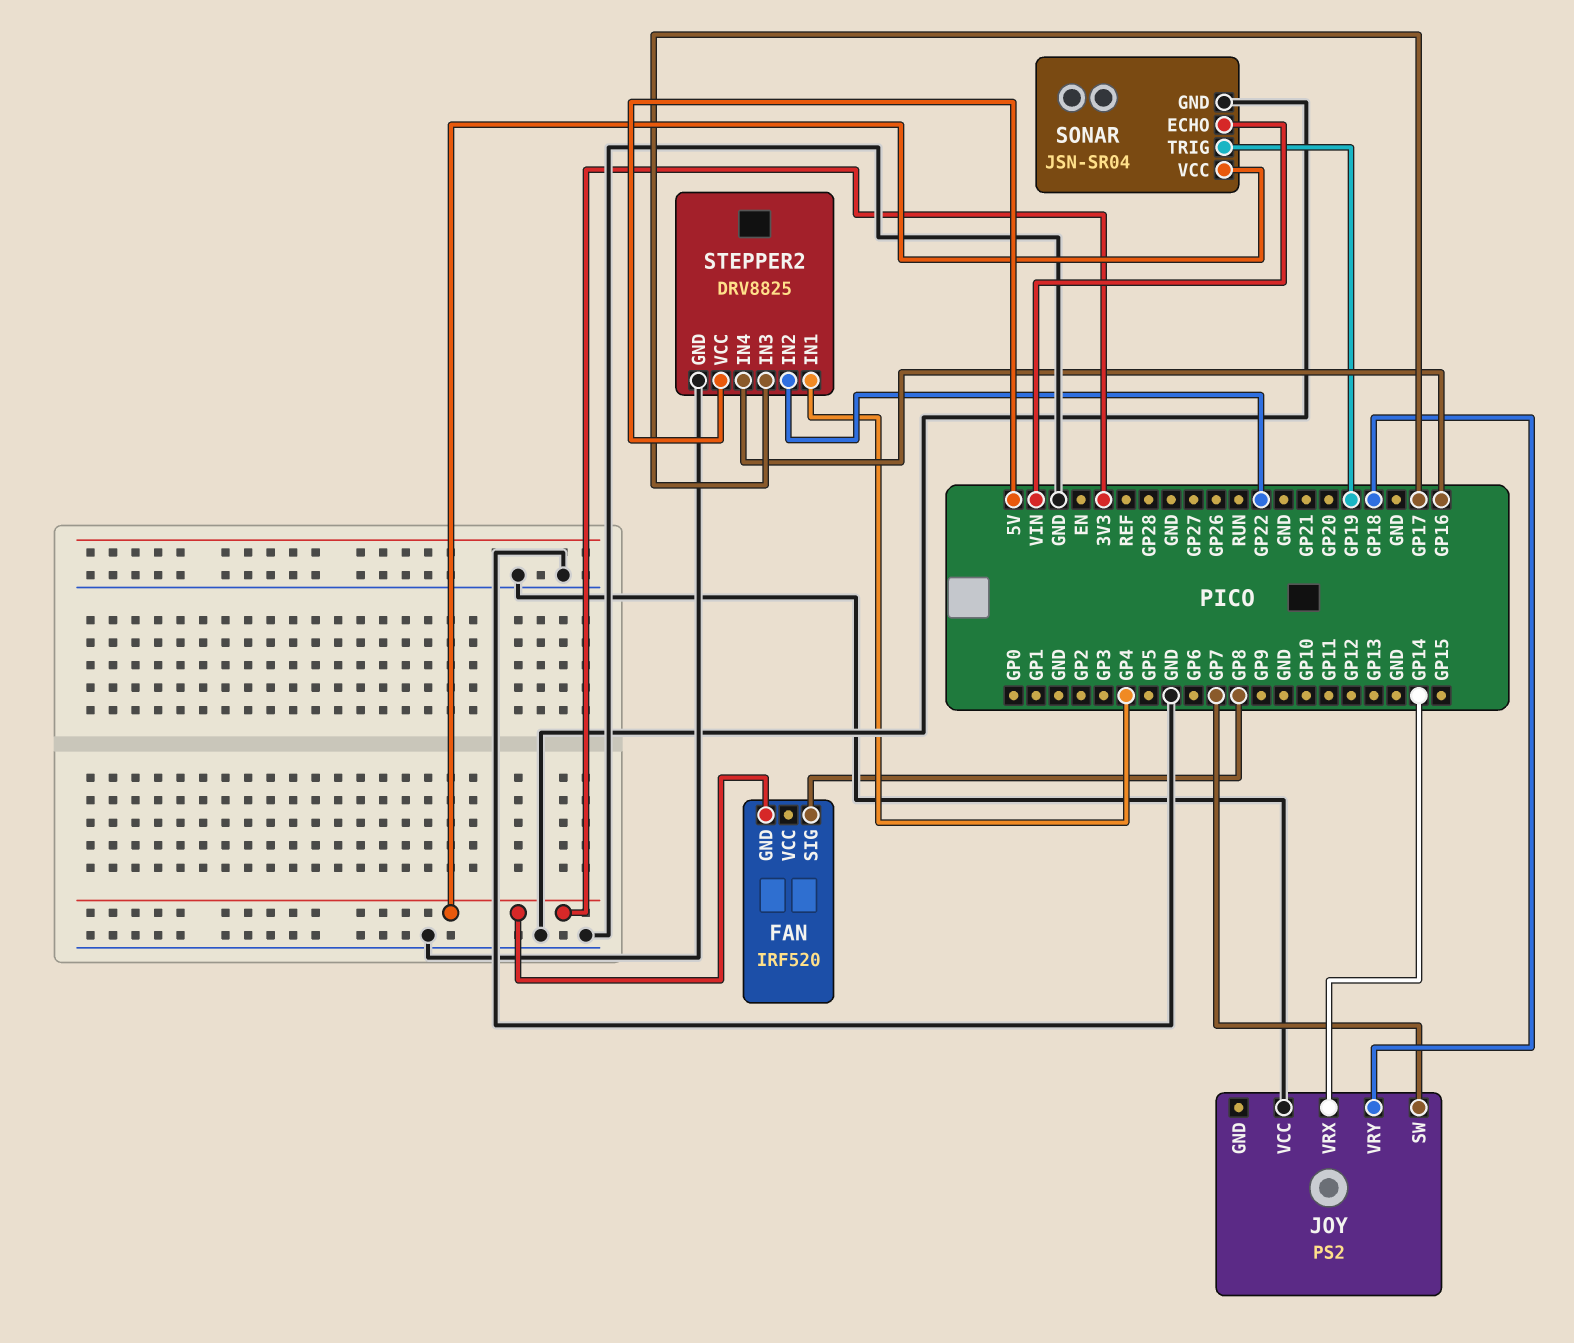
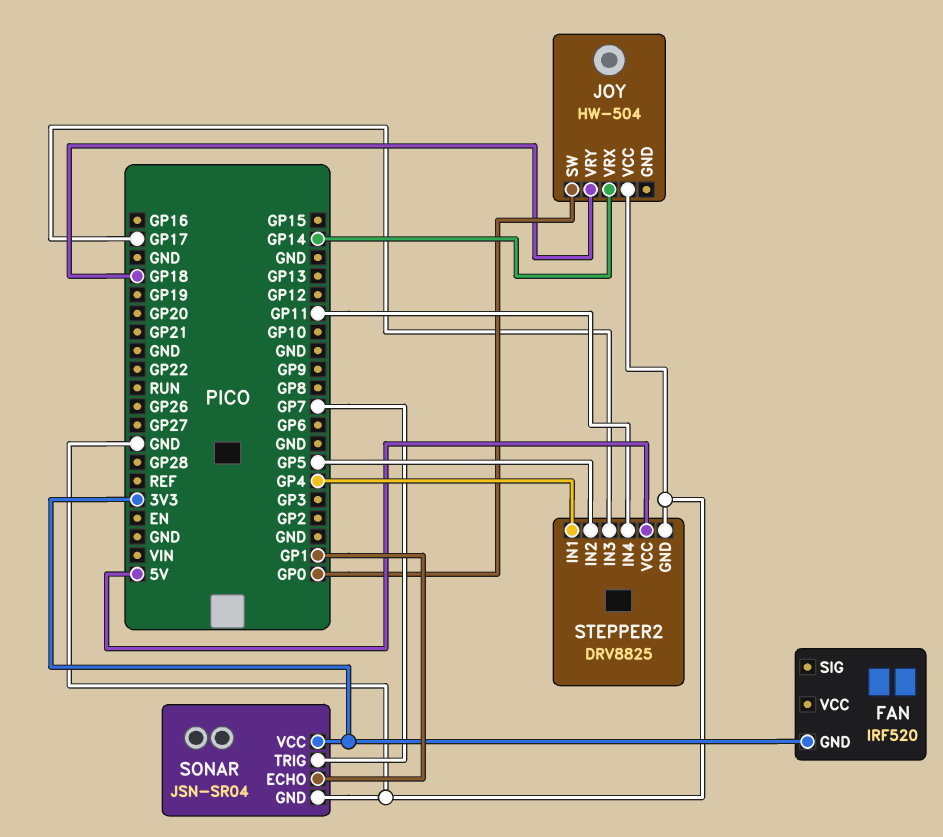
FAN pin SIG: GP8 -> none
JOY: PS2 -> HW-504
JOY pin SW: GP7 -> GP0
SONAR pin ECHO: VIN -> GP1
SONAR pin TRIG: GP19 -> GP7
STEPPER2 pin IN2: GP22 -> GP5
STEPPER2 pin IN4: GP16 -> GP11

